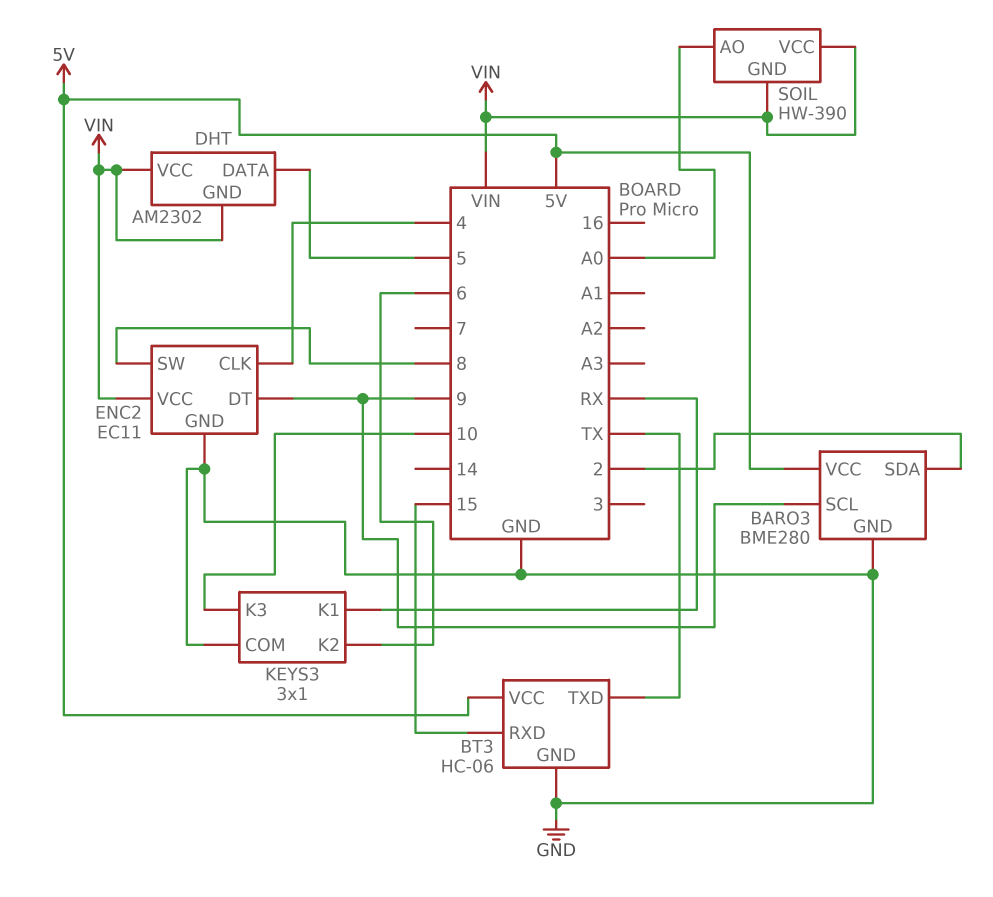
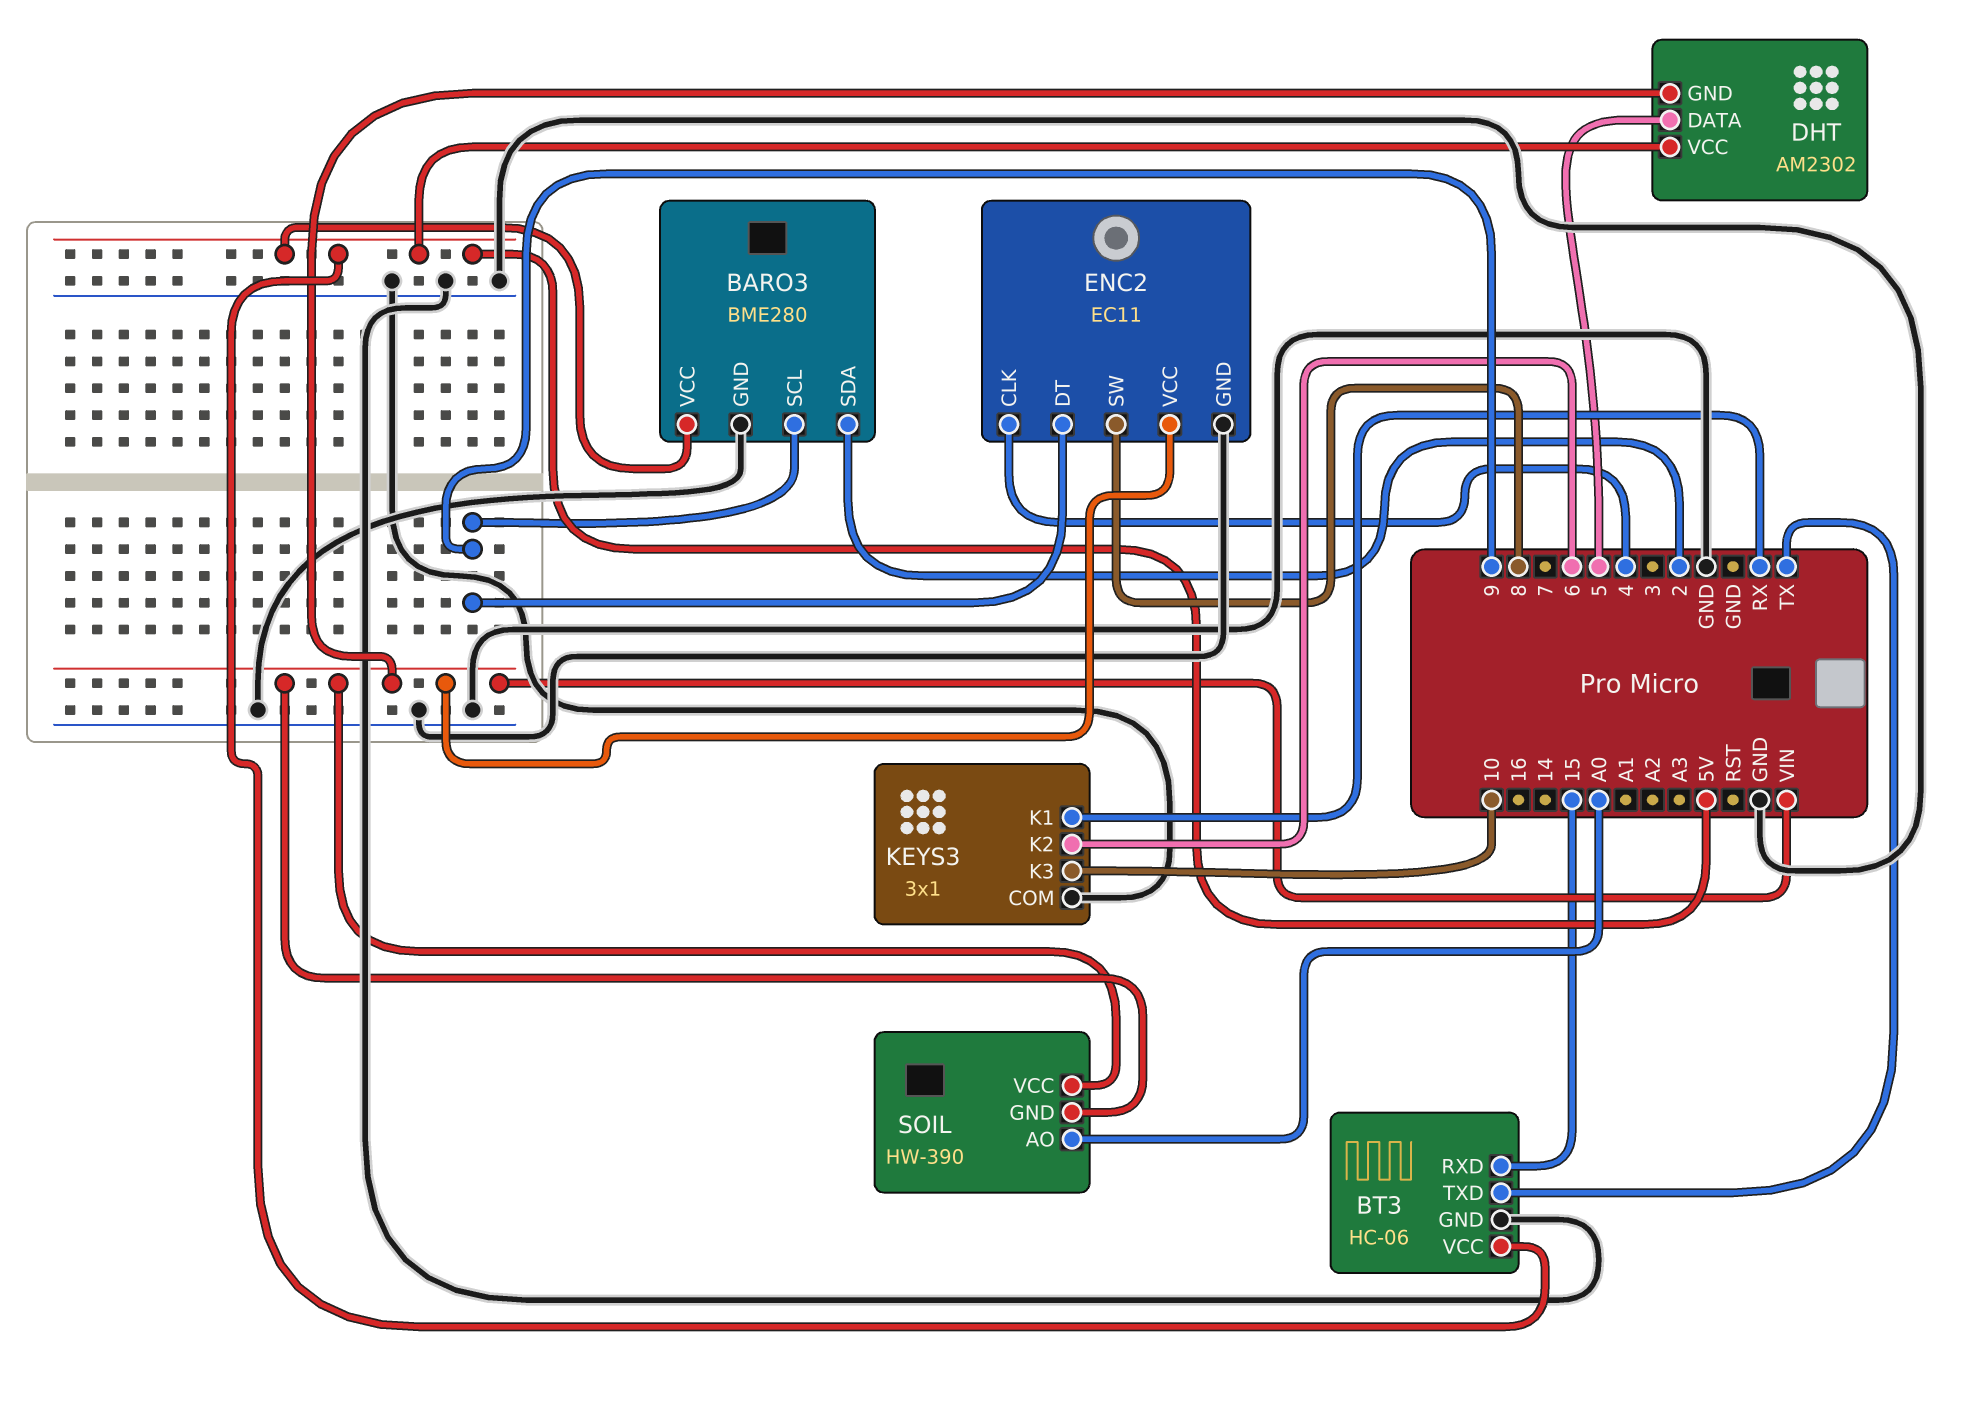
DHT pin VCC: VIN -> 5V

